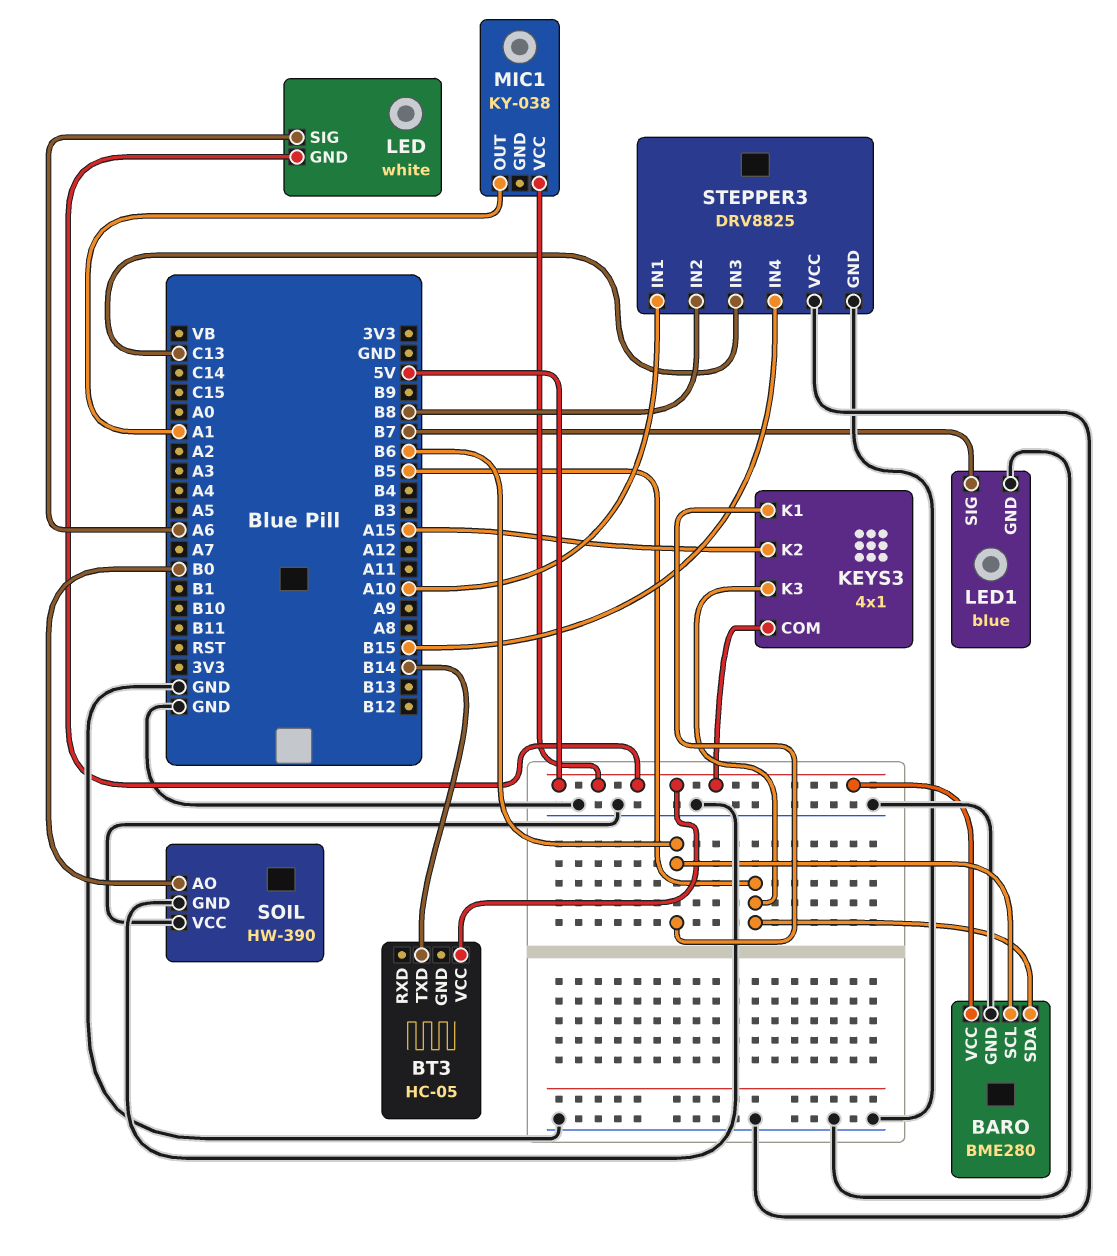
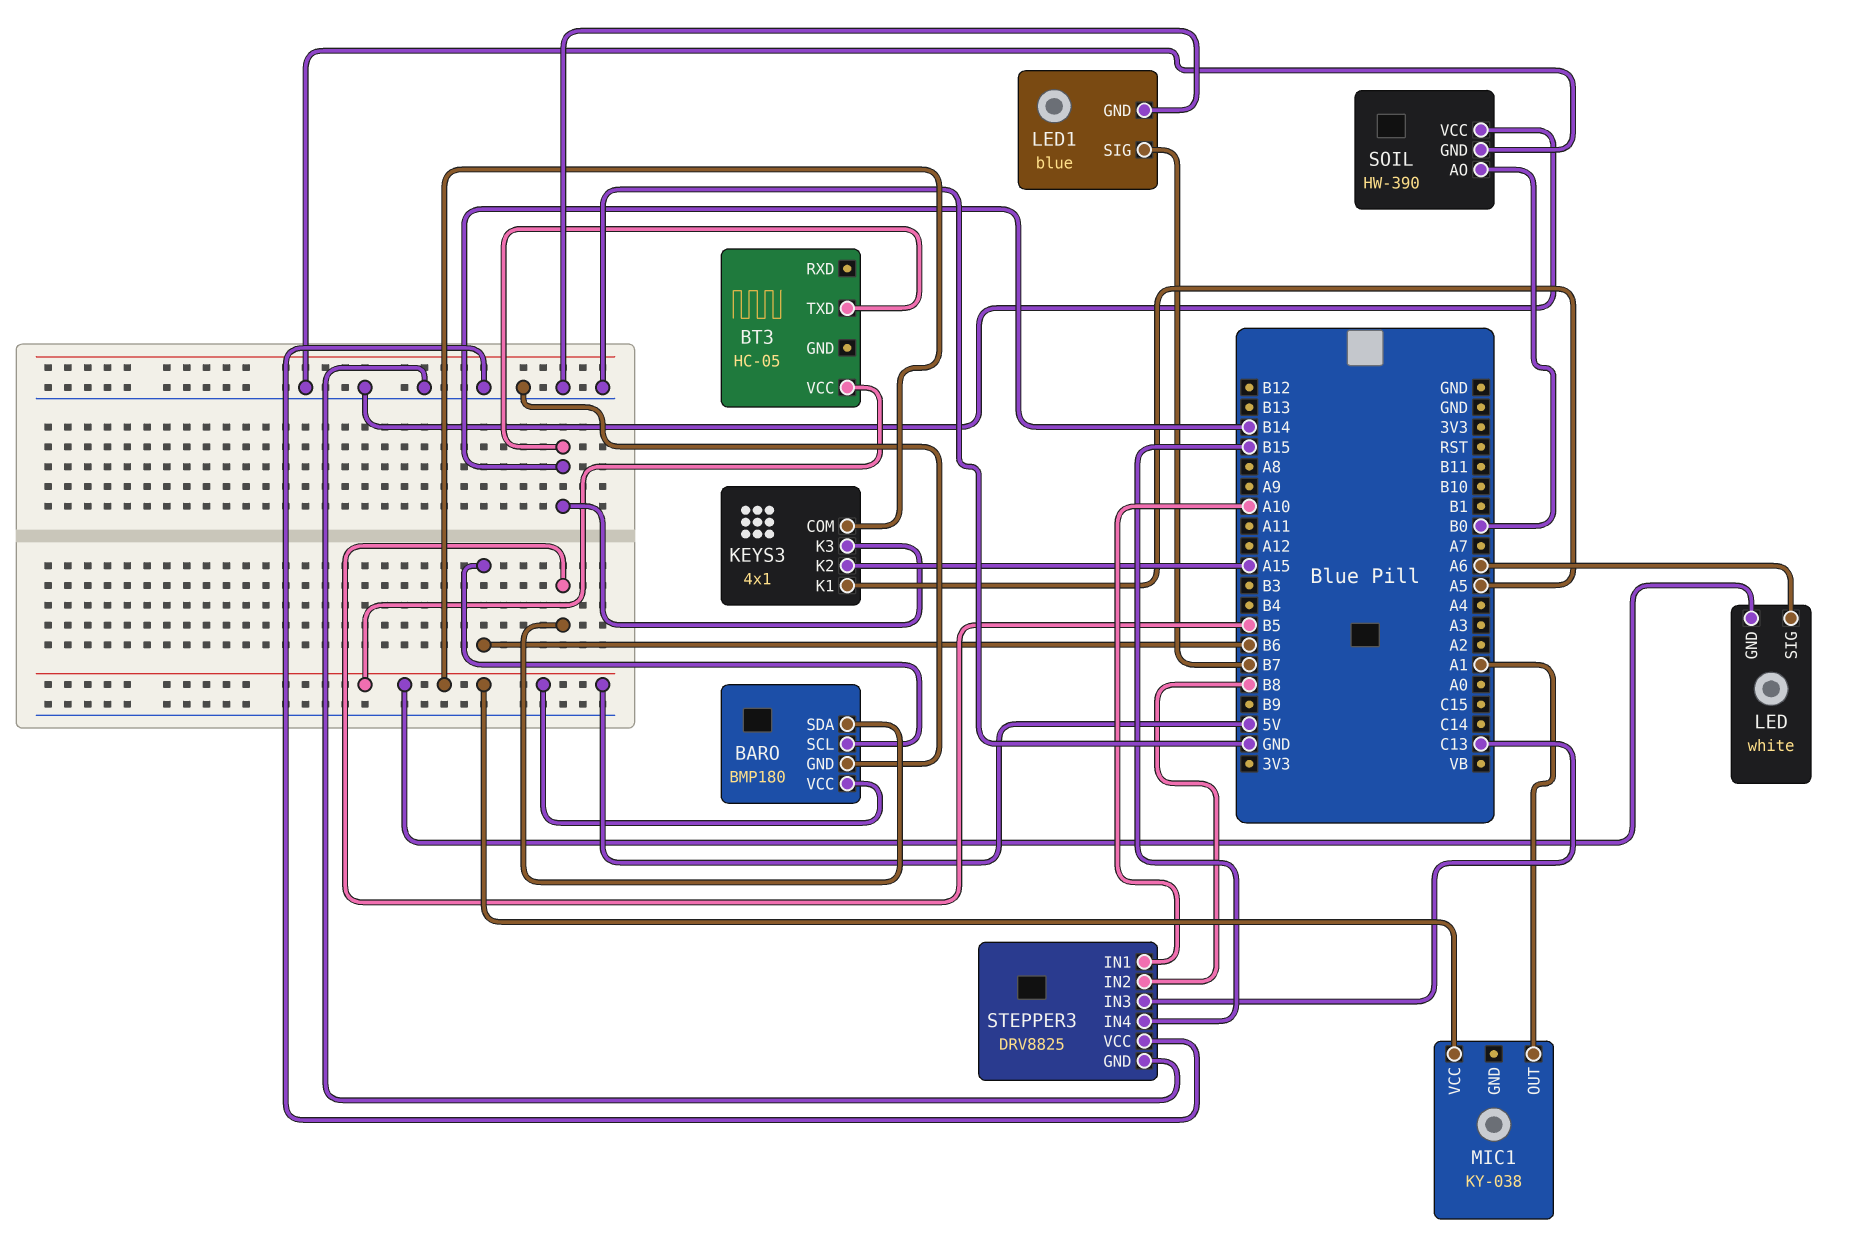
BARO: BME280 -> BMP180
KEYS3 pin K1: B6 -> A5
KEYS3 pin K3: B5 -> B14

